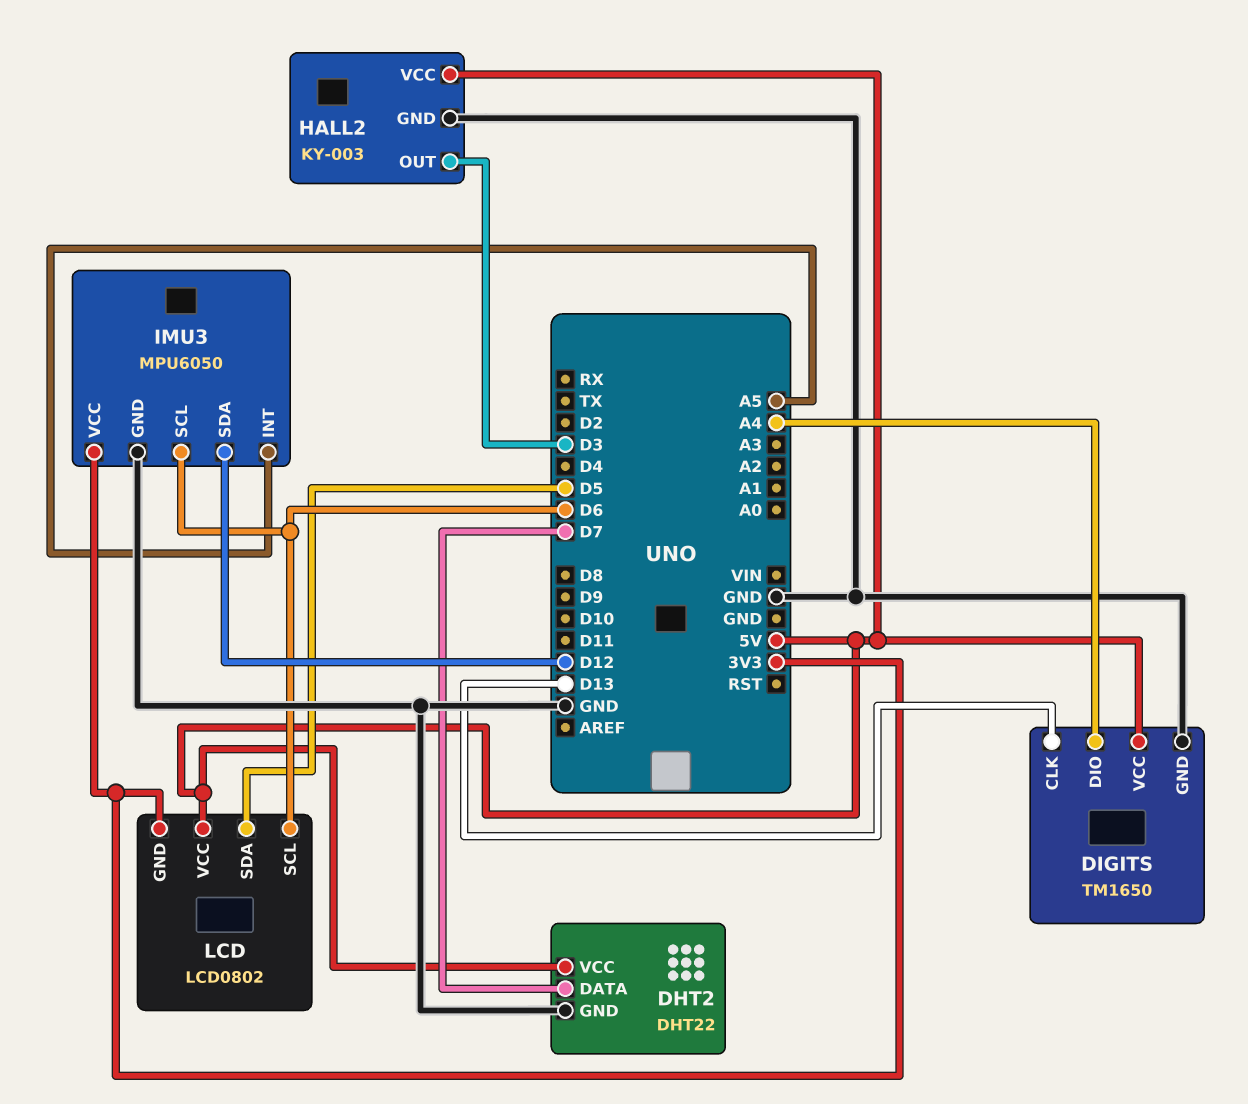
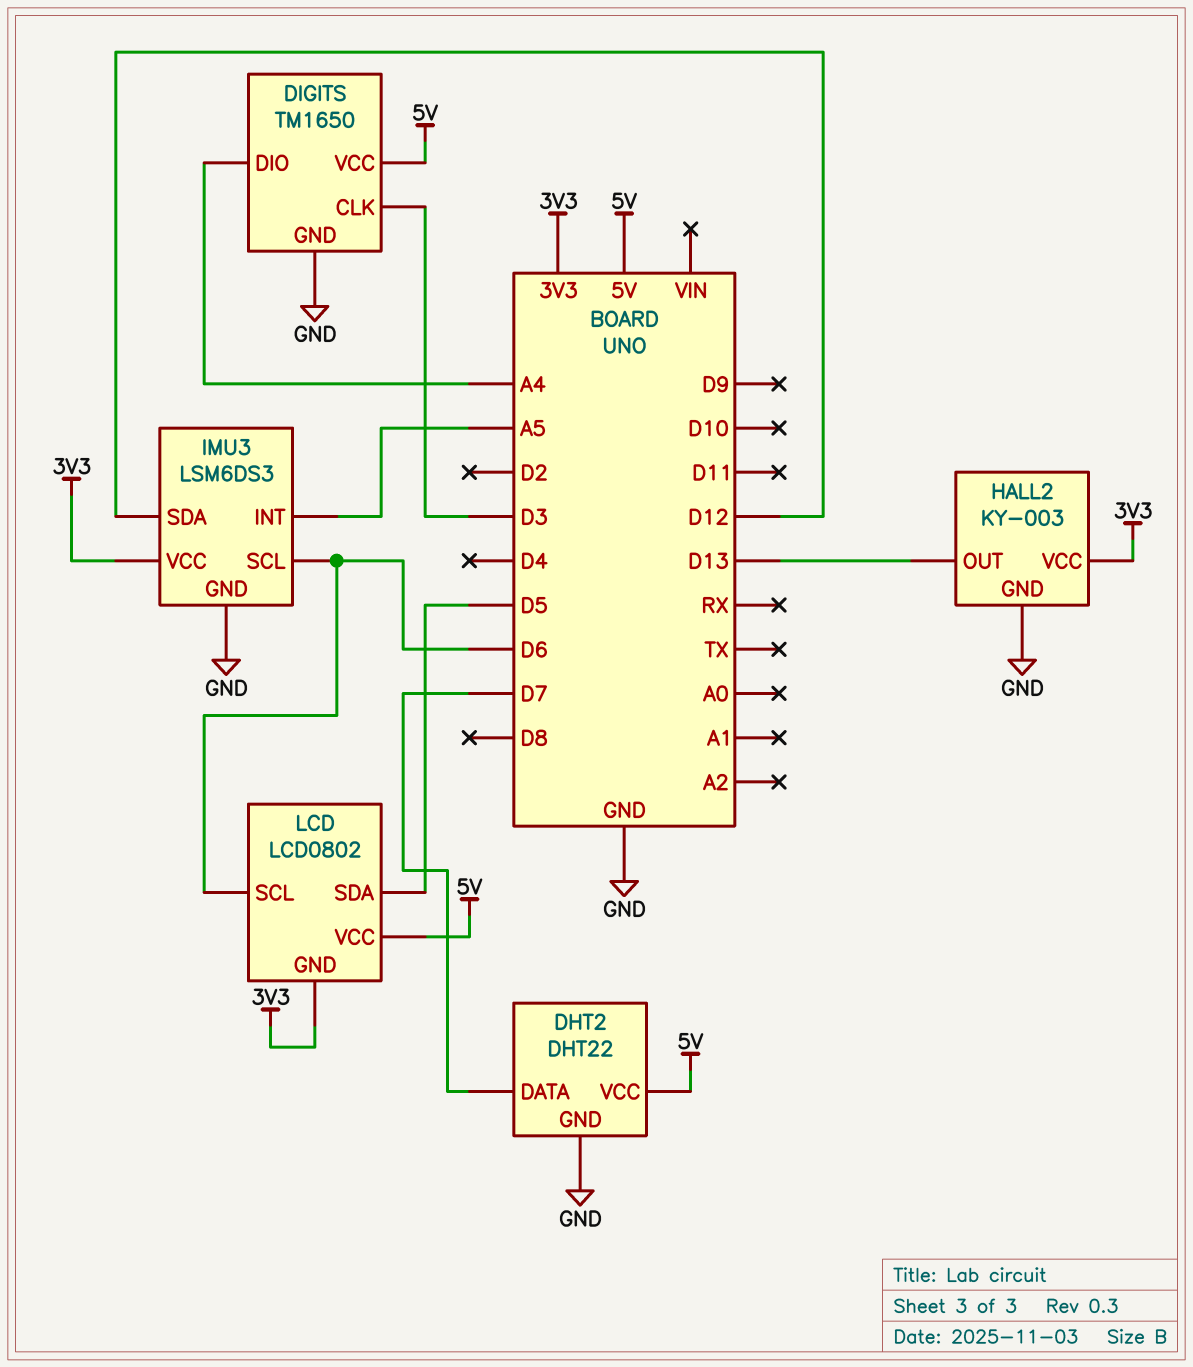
DIGITS pin CLK: D13 -> D3
HALL2 pin OUT: D3 -> D13
HALL2 pin VCC: 5V -> 3V3
IMU3: MPU6050 -> LSM6DS3

